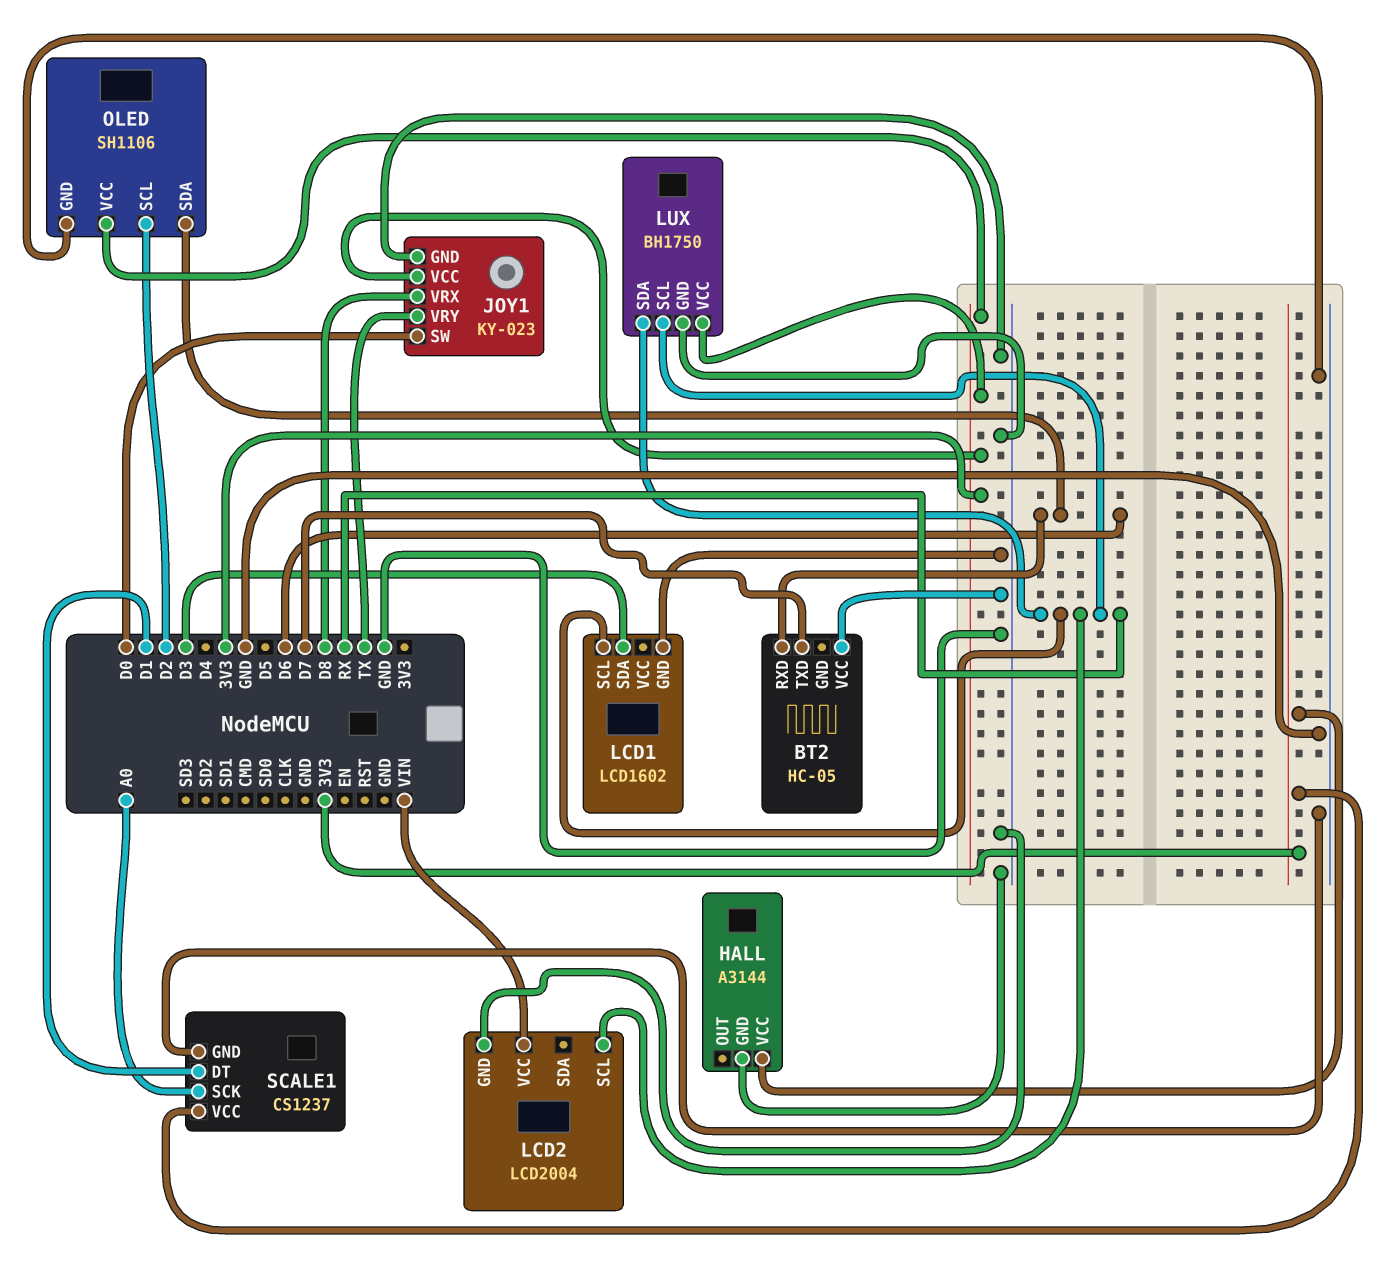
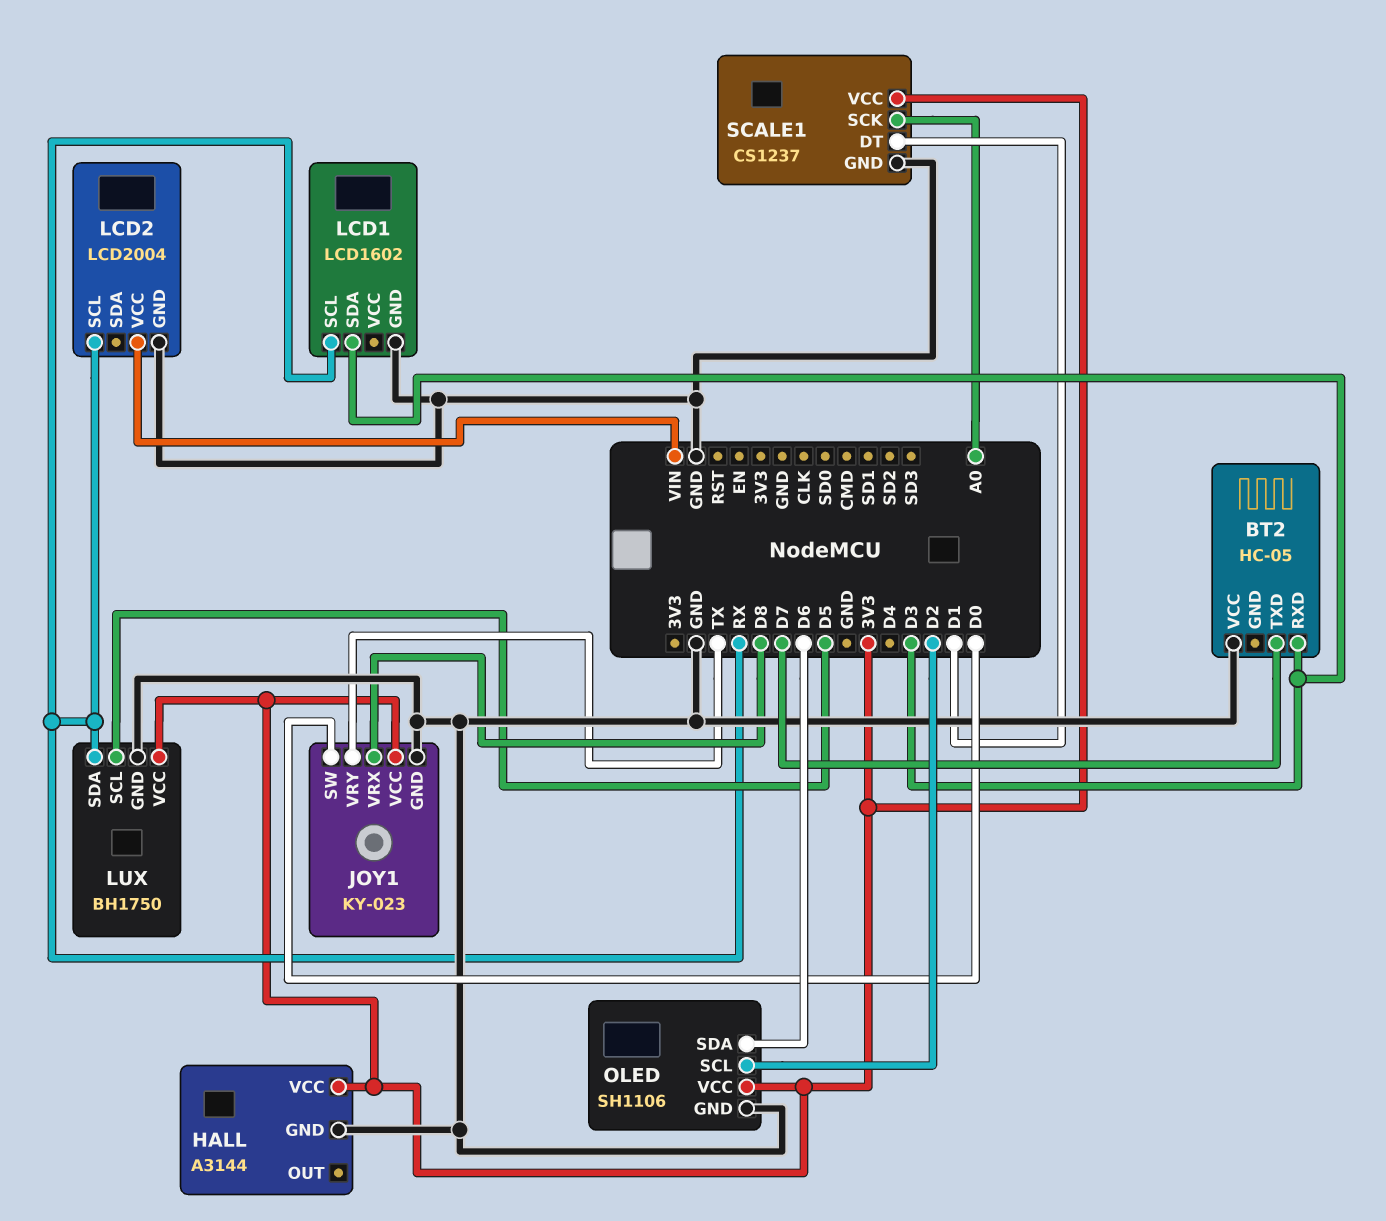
BT2 pin RXD: D6 -> D3
LUX pin SCL: RX -> D5

